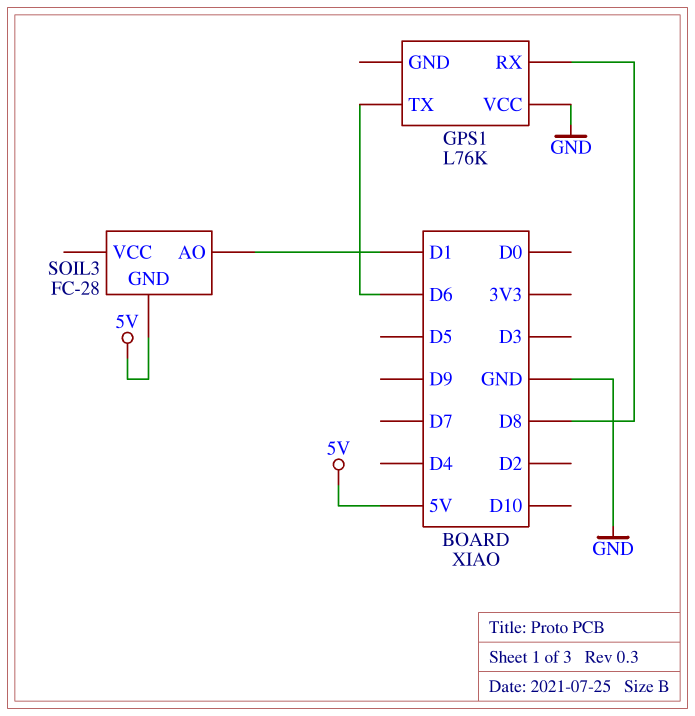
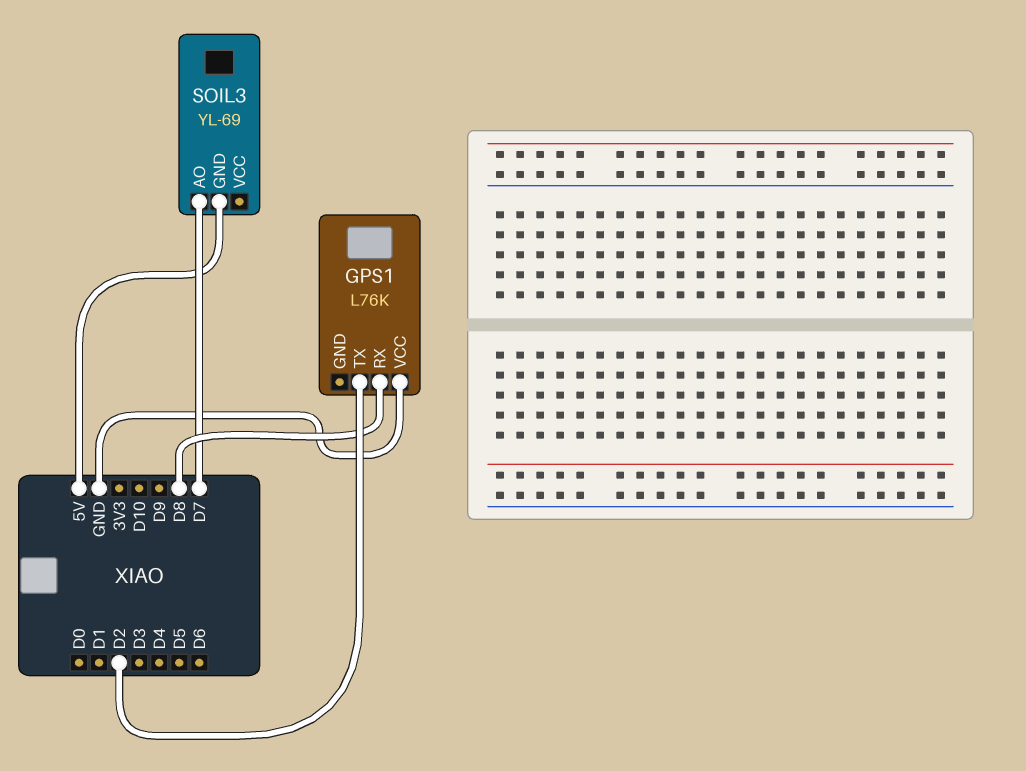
GPS1 pin TX: D6 -> D2
SOIL3: FC-28 -> YL-69
SOIL3 pin AO: D1 -> D7

